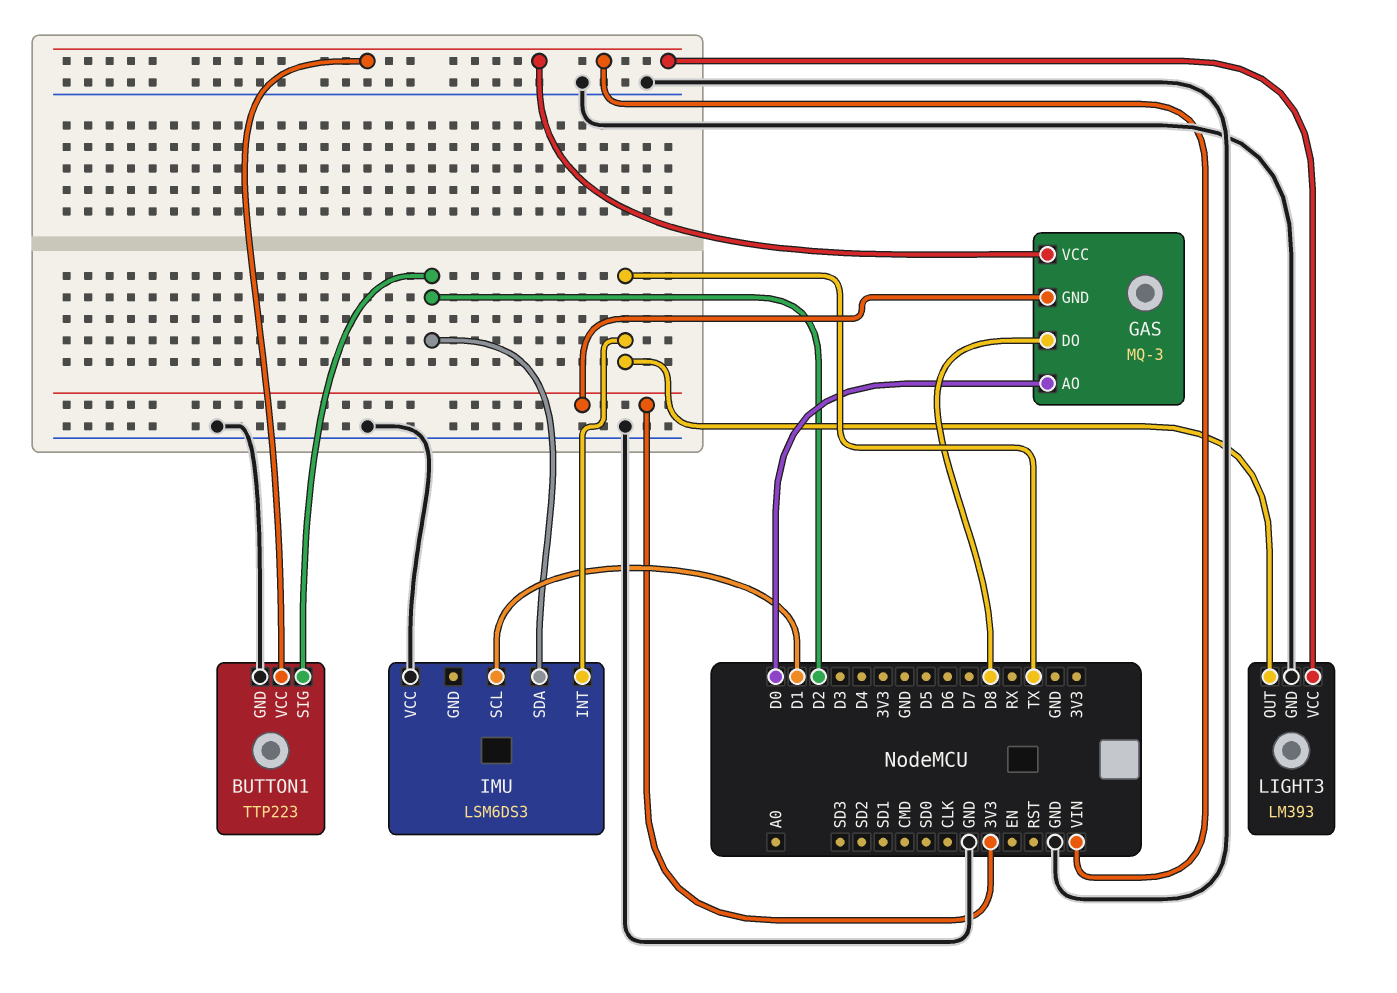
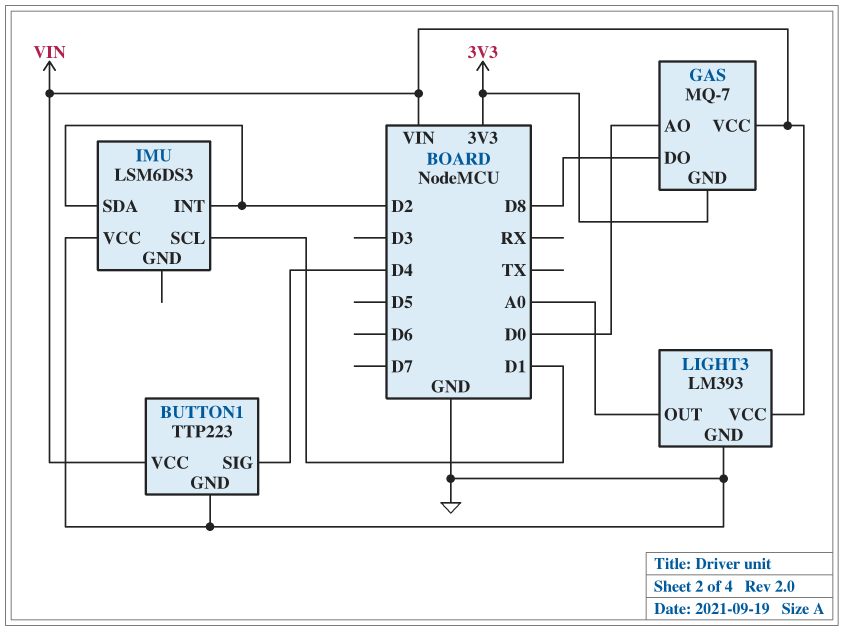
BUTTON1 pin SIG: D2 -> D4
GAS: MQ-3 -> MQ-7
IMU pin INT: TX -> D2
LIGHT3 pin OUT: TX -> A0

